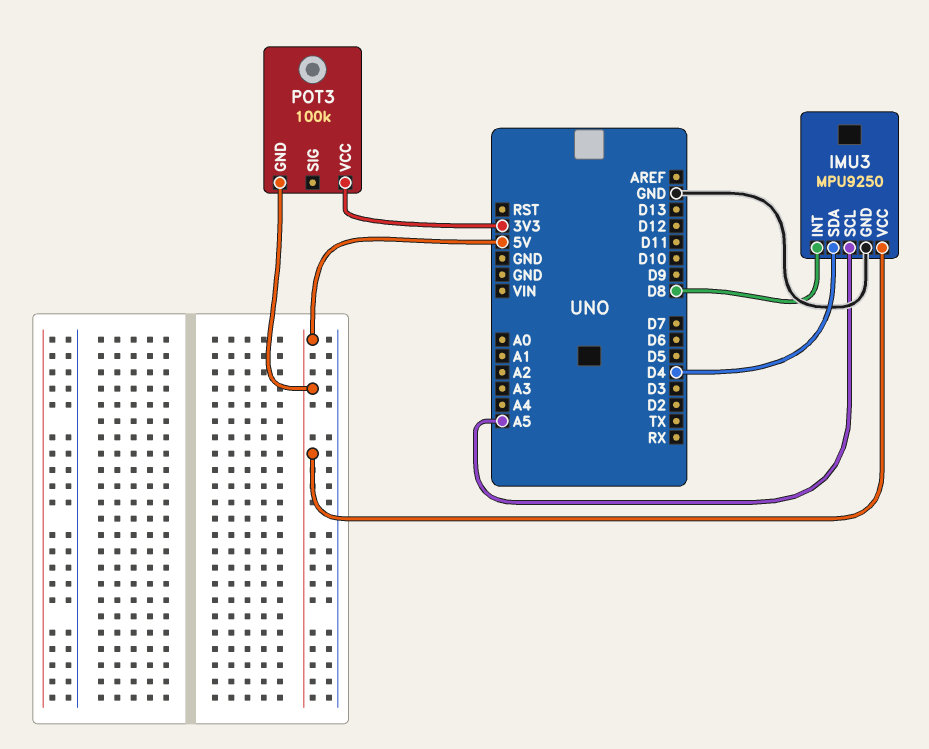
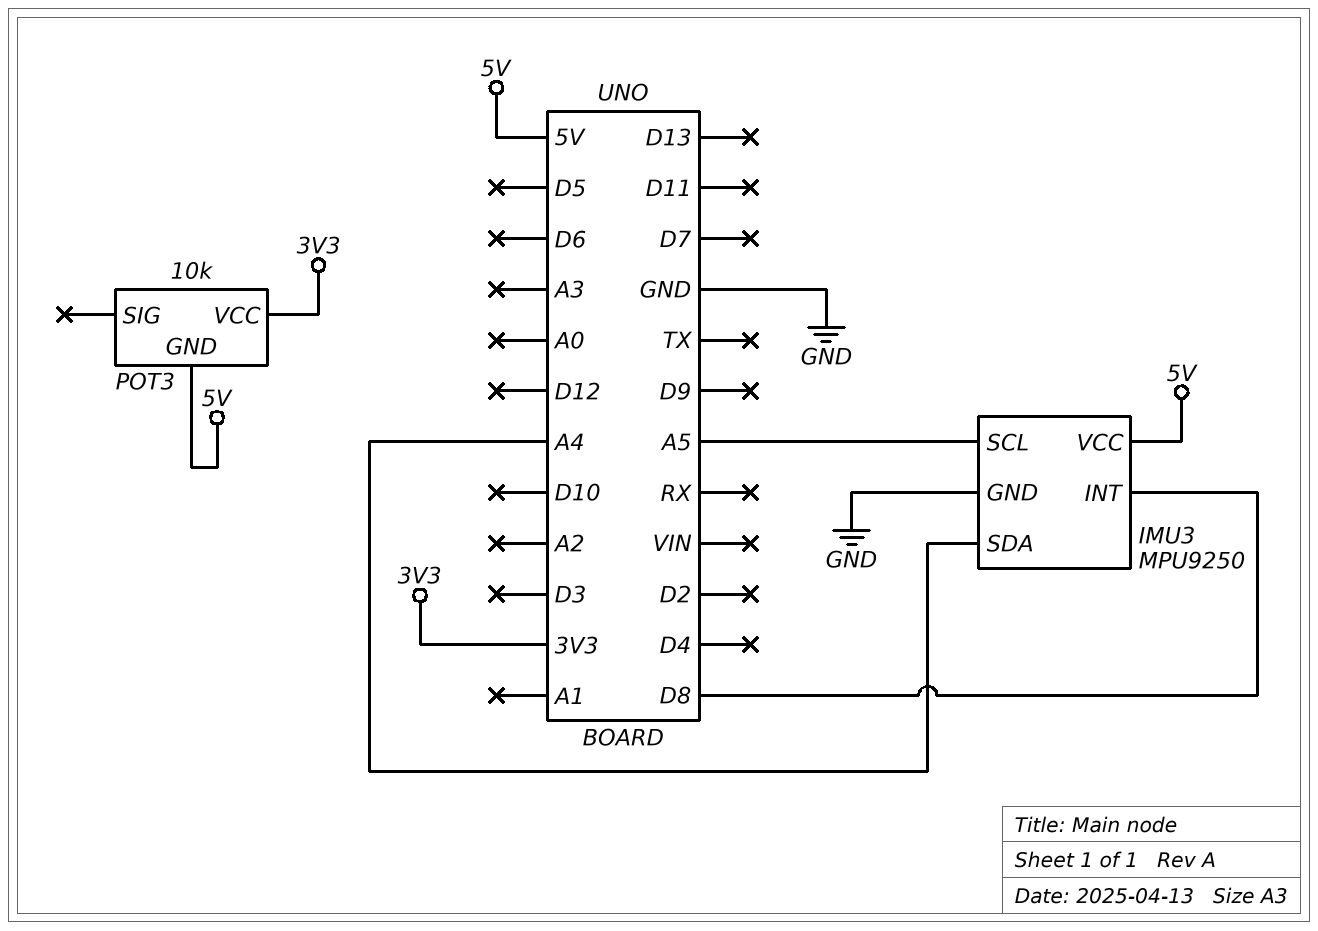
IMU3 pin SDA: D4 -> A4
POT3: 100k -> 10k

